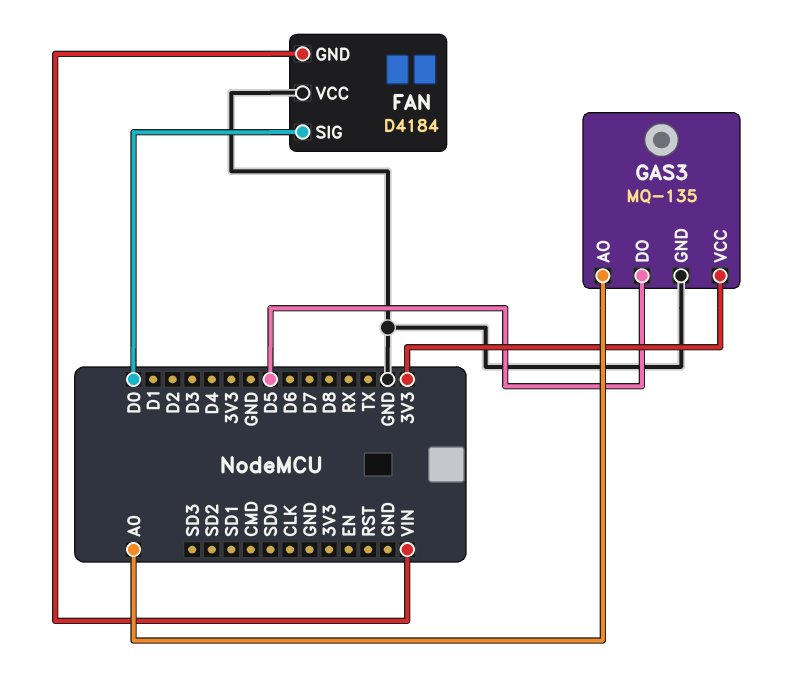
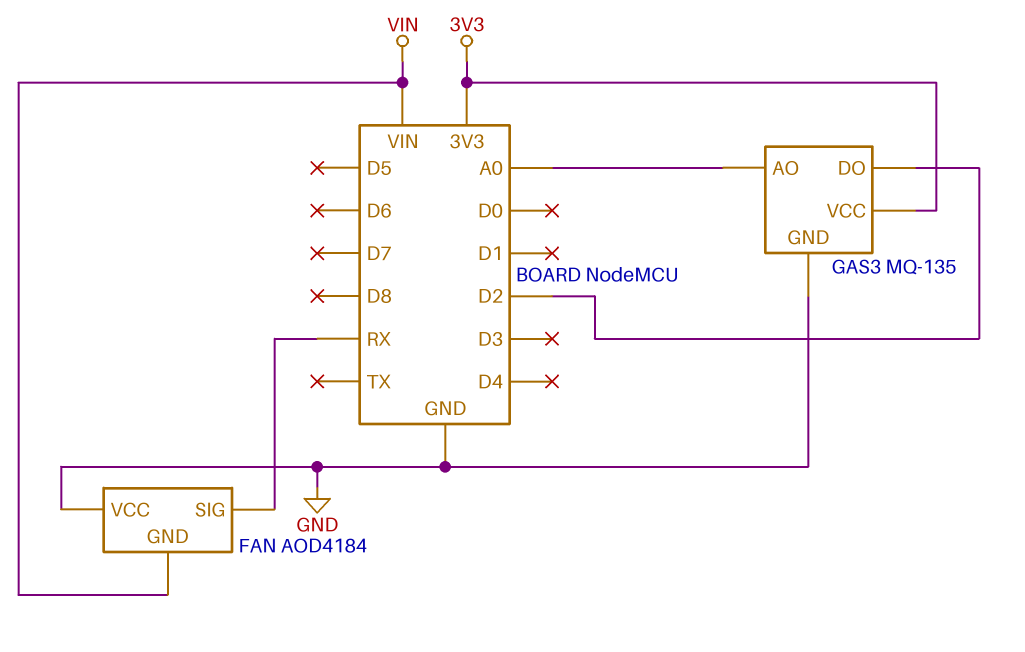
FAN: D4184 -> AOD4184
FAN pin SIG: D0 -> RX
GAS3 pin DO: D5 -> D2

